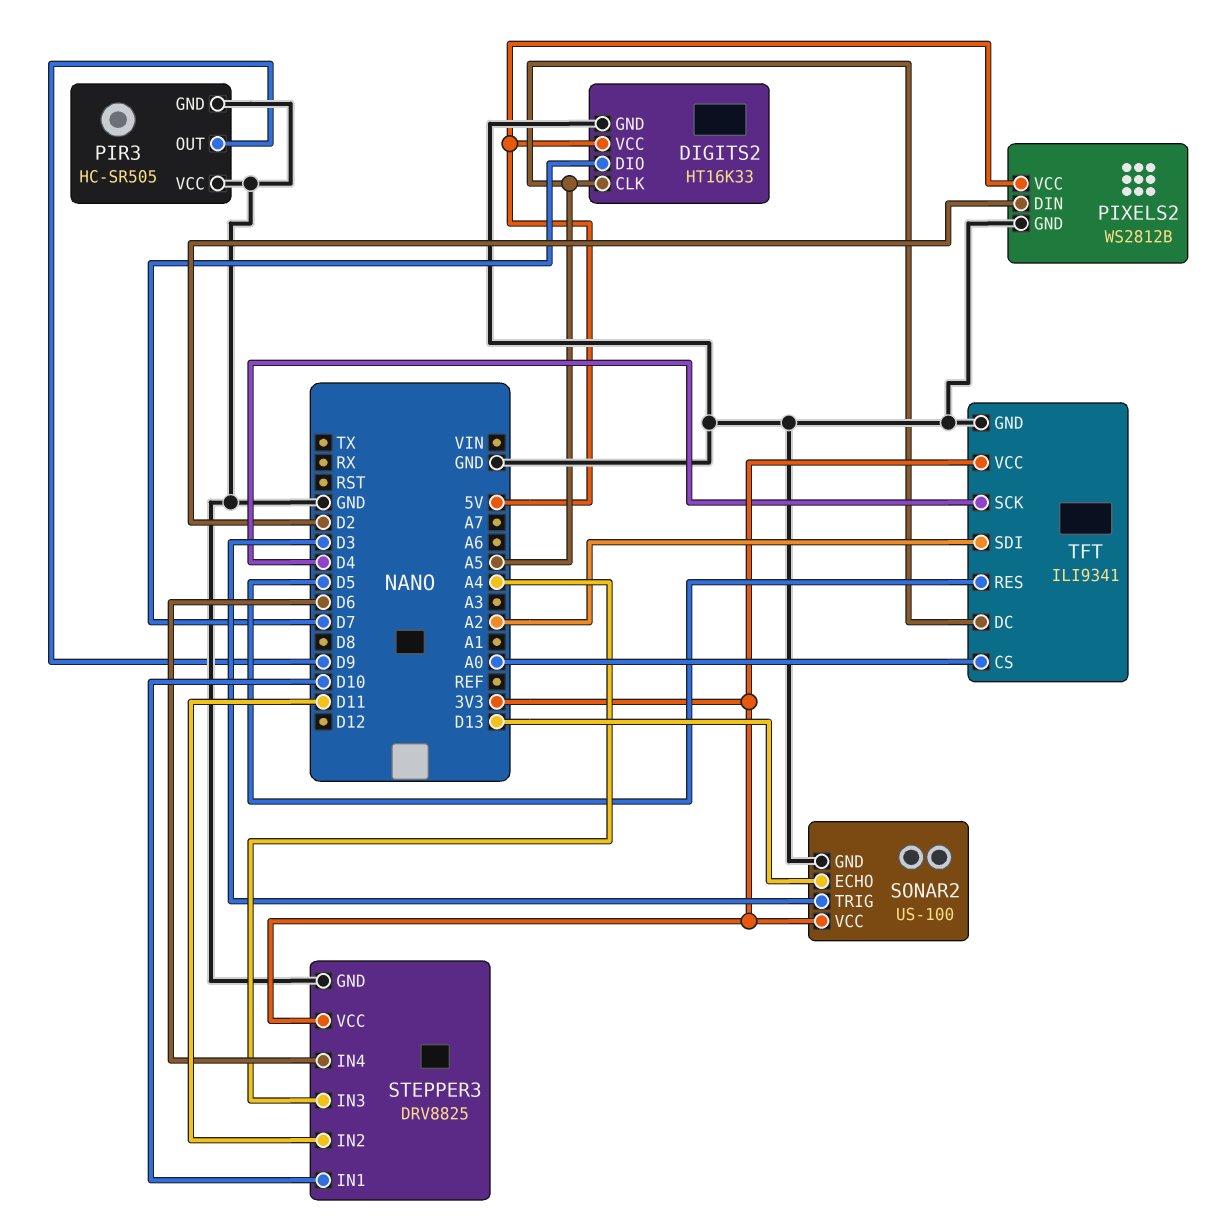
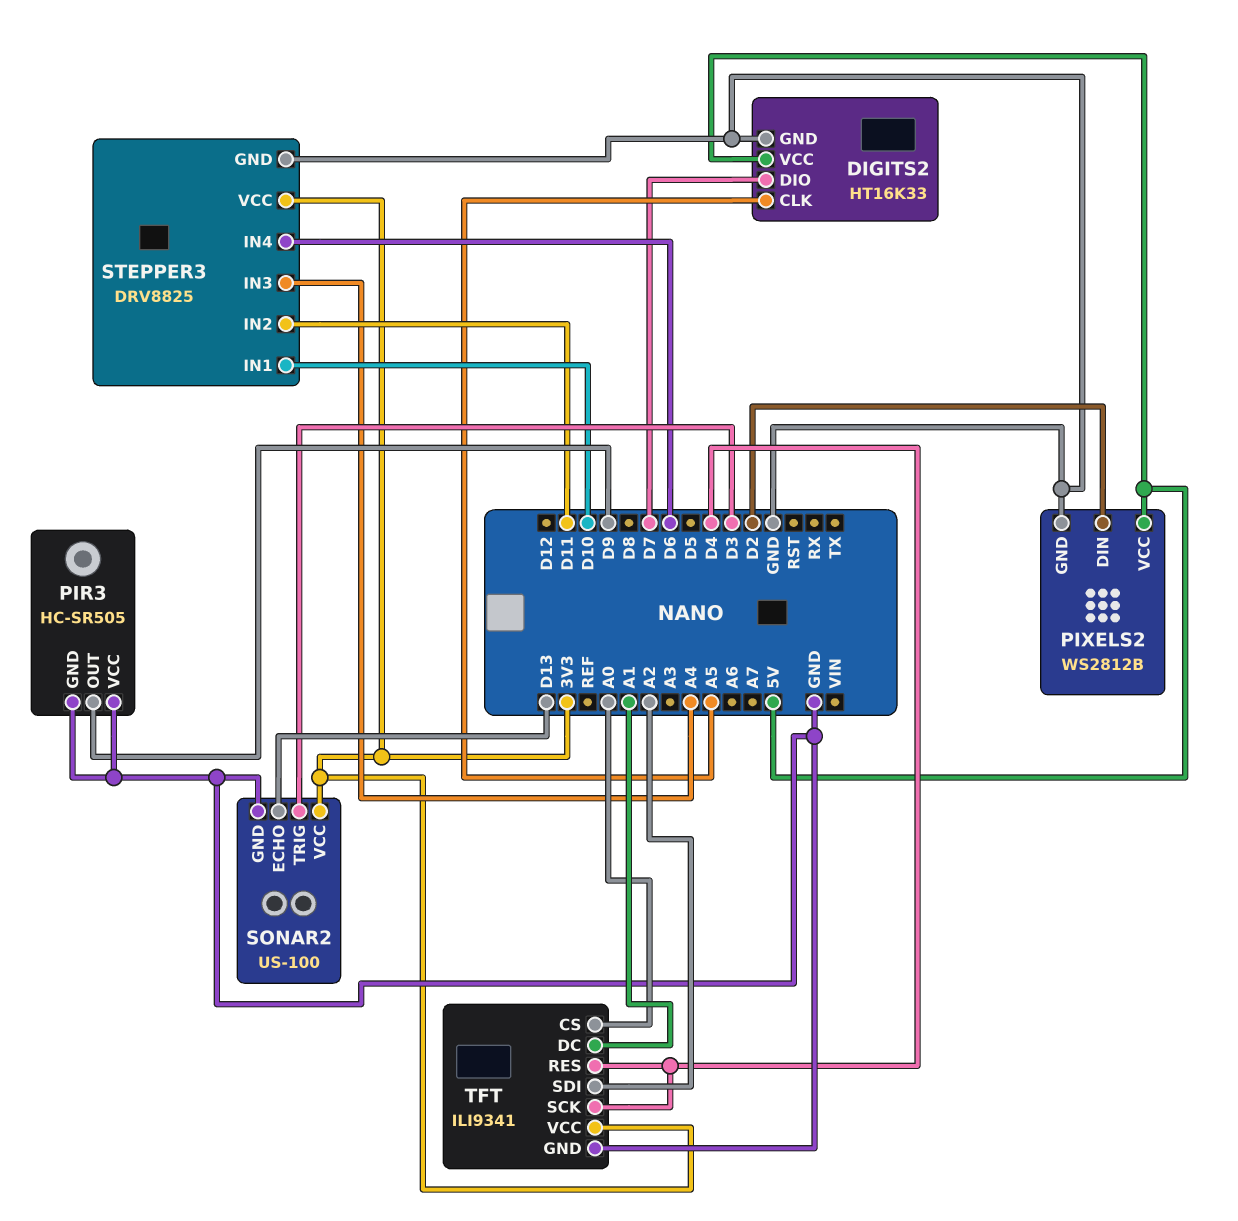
TFT pin DC: A5 -> A1
TFT pin RES: D5 -> D4

